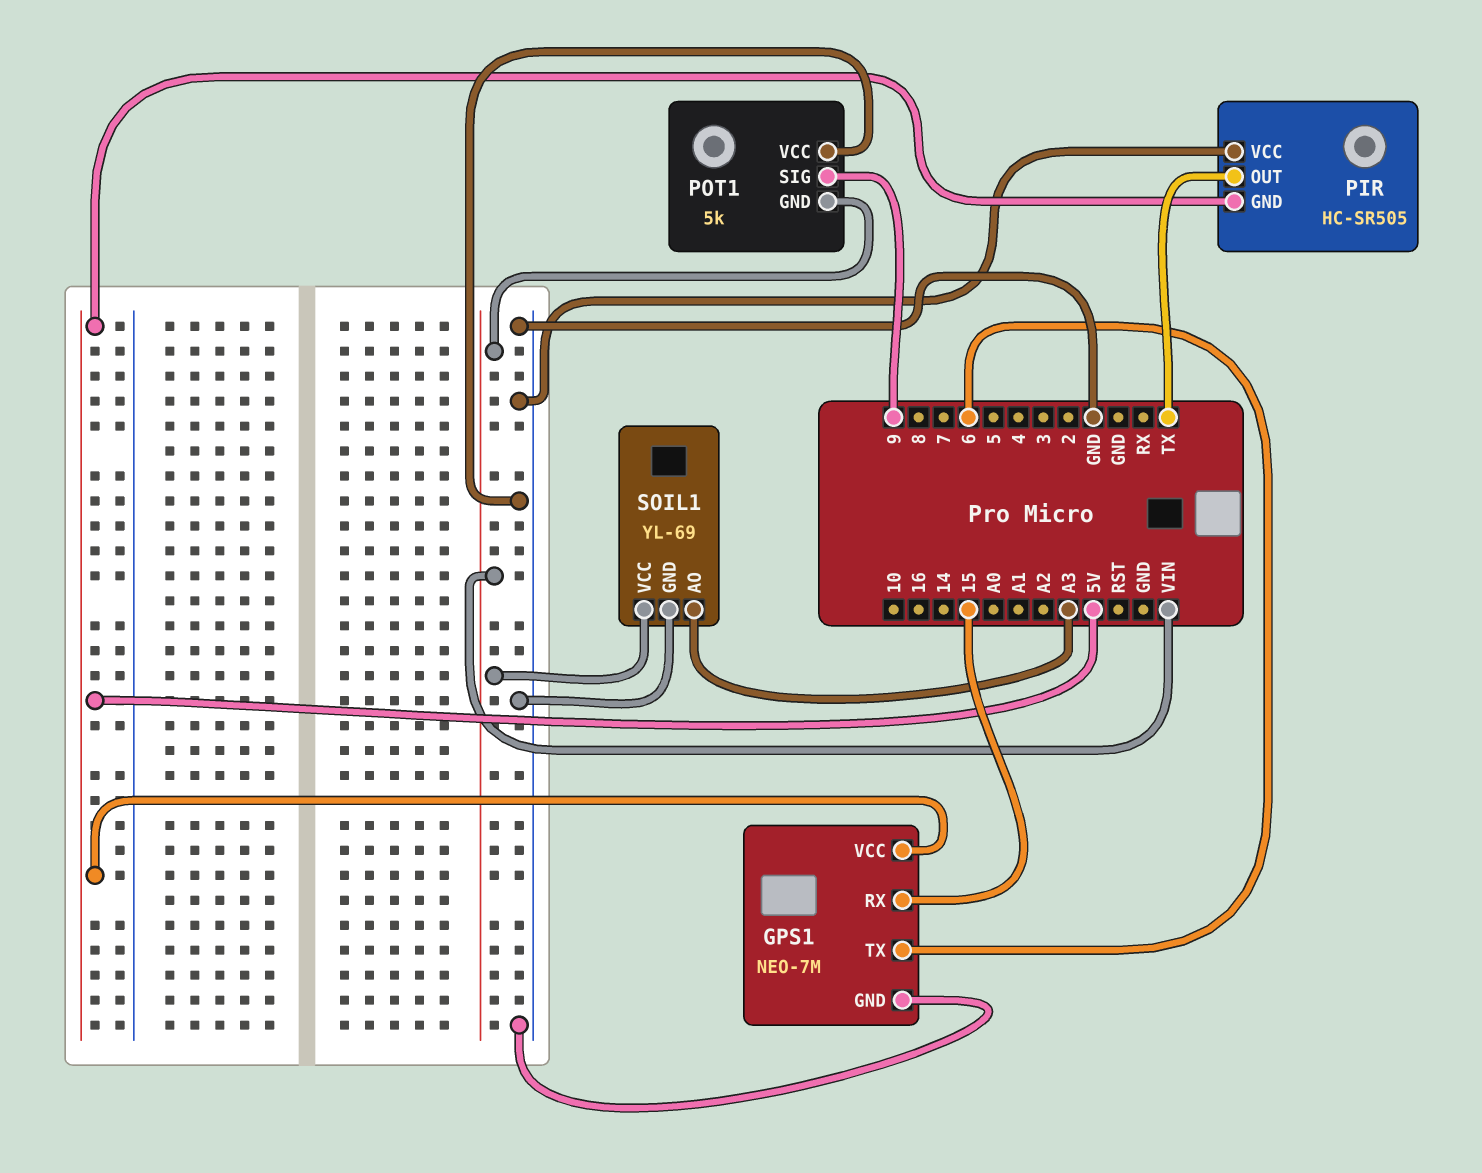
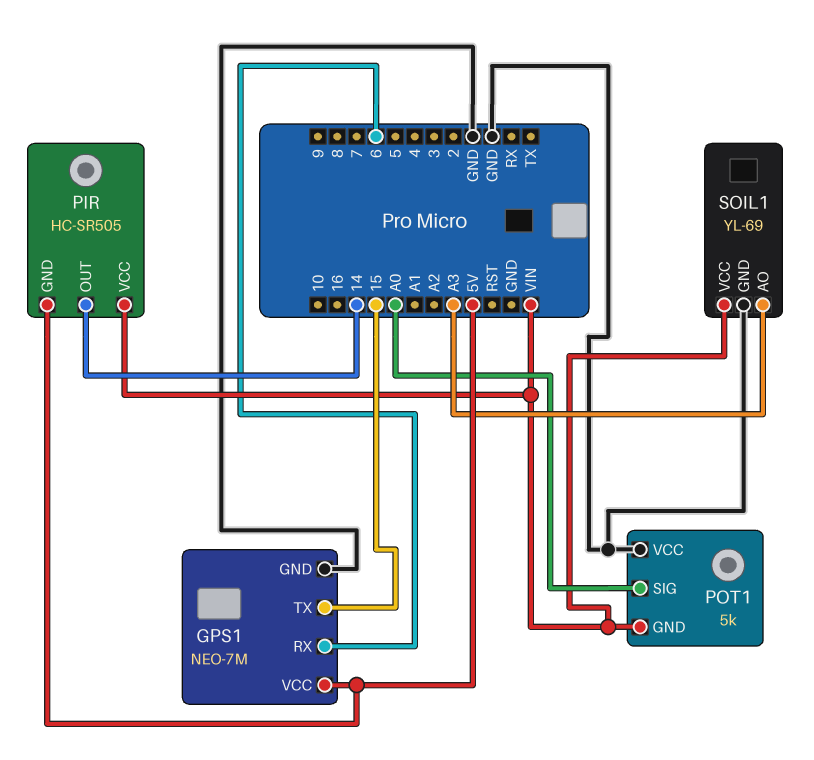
GPS1 pin RX: 15 -> 6
GPS1 pin TX: 6 -> 15
PIR pin OUT: TX -> 14
PIR pin VCC: GND -> VIN
POT1 pin SIG: 9 -> A0

